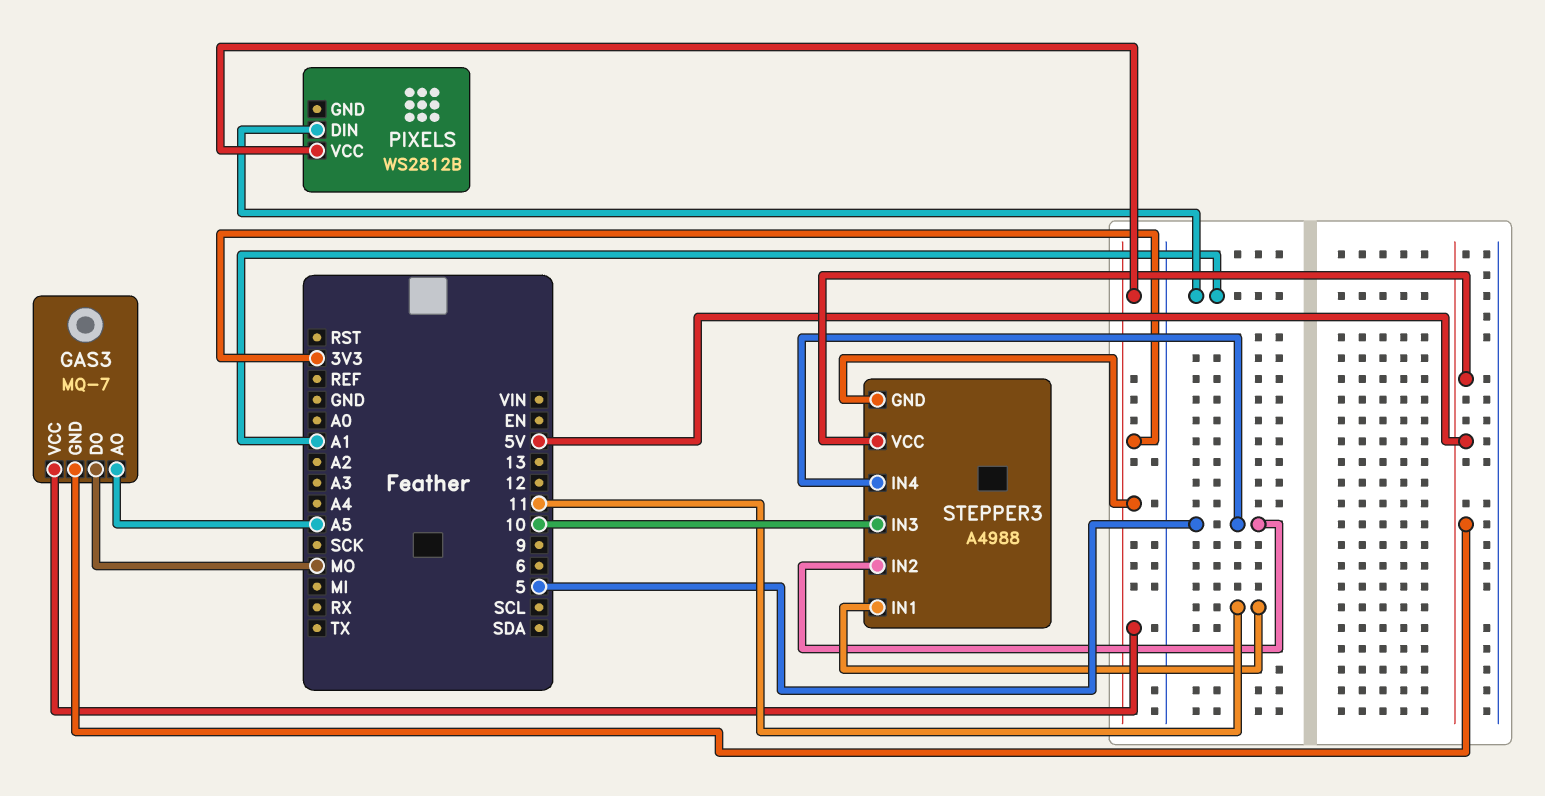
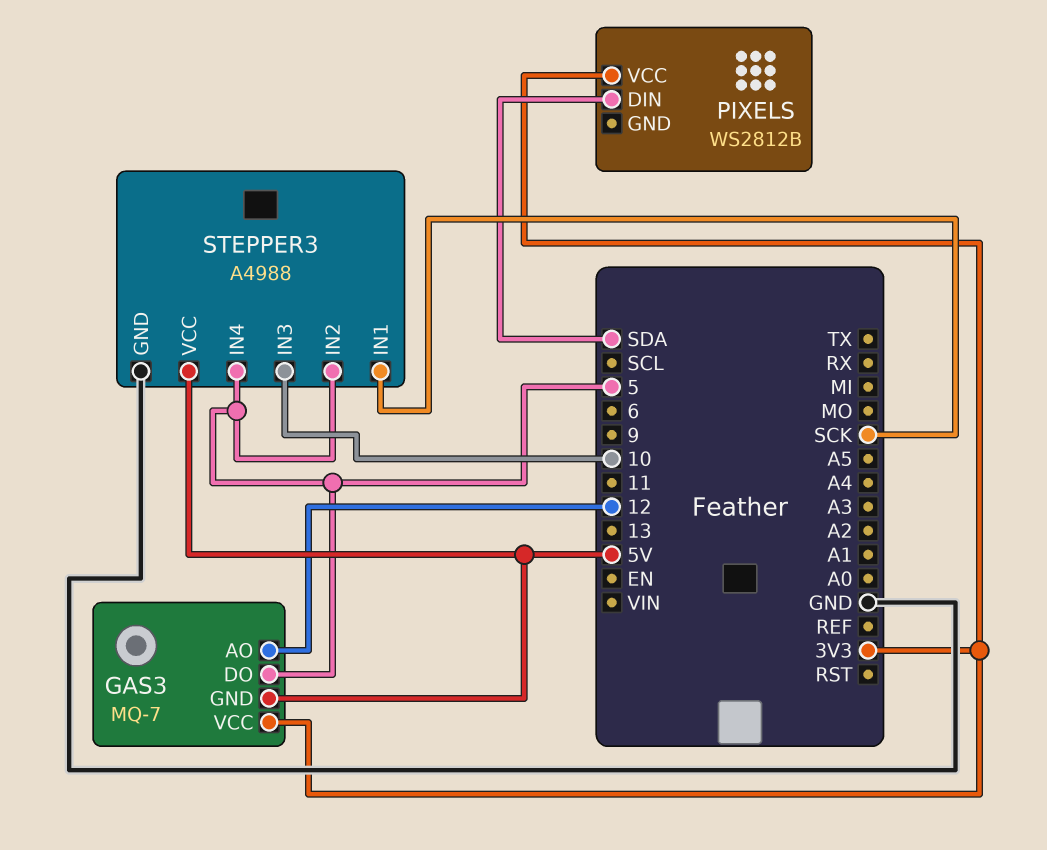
GAS3 pin AO: A5 -> 12
GAS3 pin DO: MO -> 5
PIXELS pin DIN: A1 -> SDA
STEPPER3 pin GND: 3V3 -> GND
STEPPER3 pin IN1: 11 -> SCK

